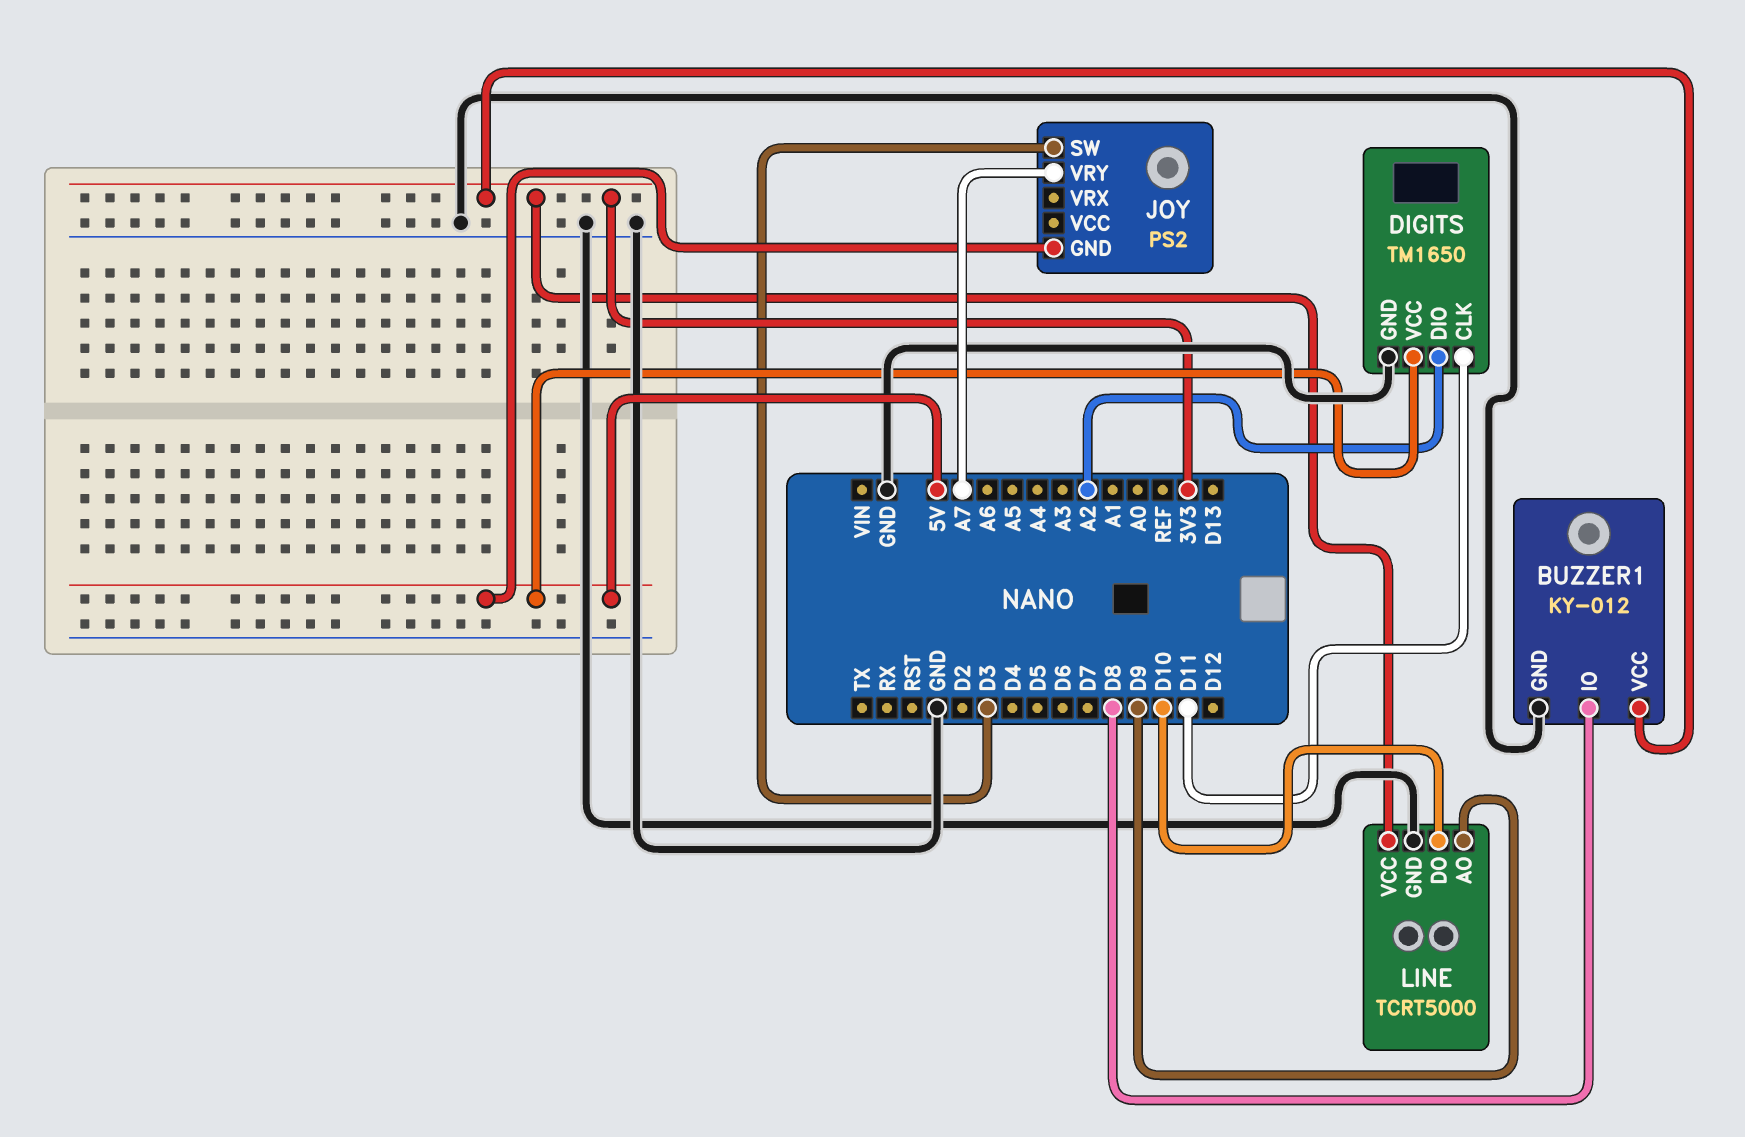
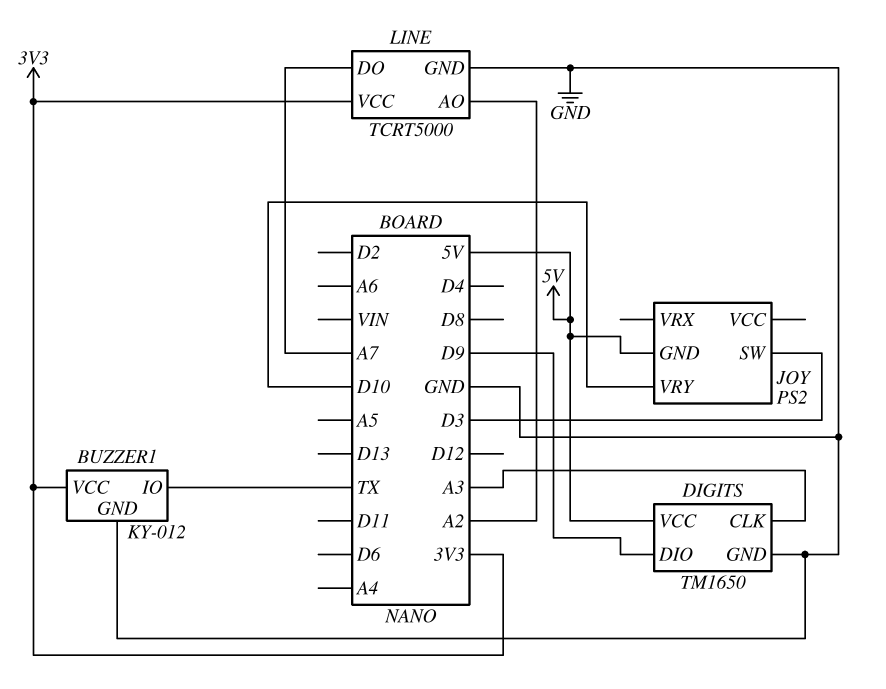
BUZZER1 pin IO: D8 -> TX
DIGITS pin CLK: D11 -> A3
DIGITS pin DIO: A2 -> D9
JOY pin VRY: A7 -> D10
LINE pin AO: D9 -> A2
LINE pin DO: D10 -> A7

